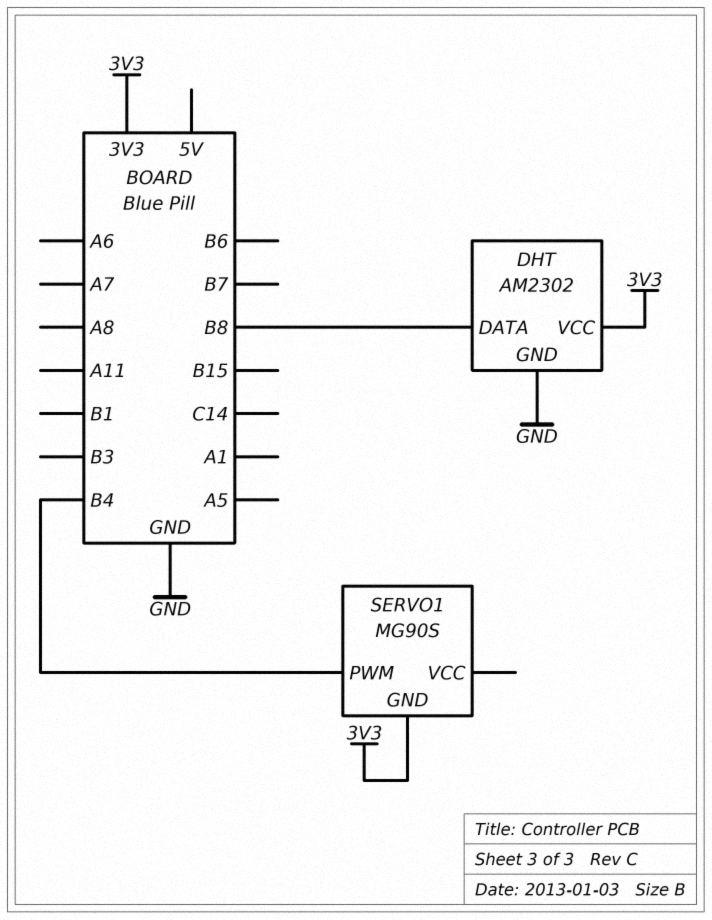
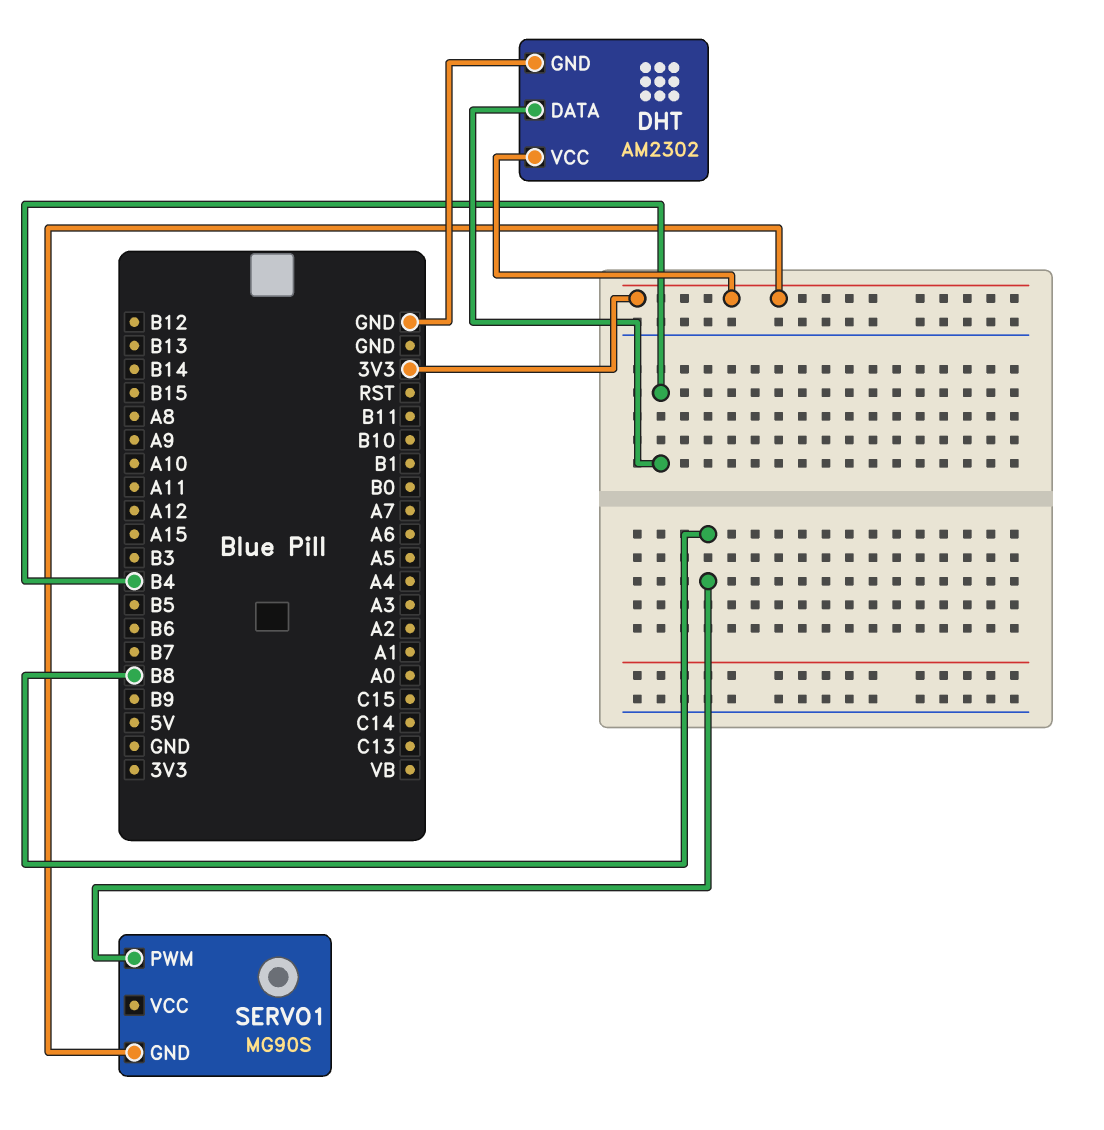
DHT pin DATA: B8 -> B4
SERVO1 pin PWM: B4 -> B8

